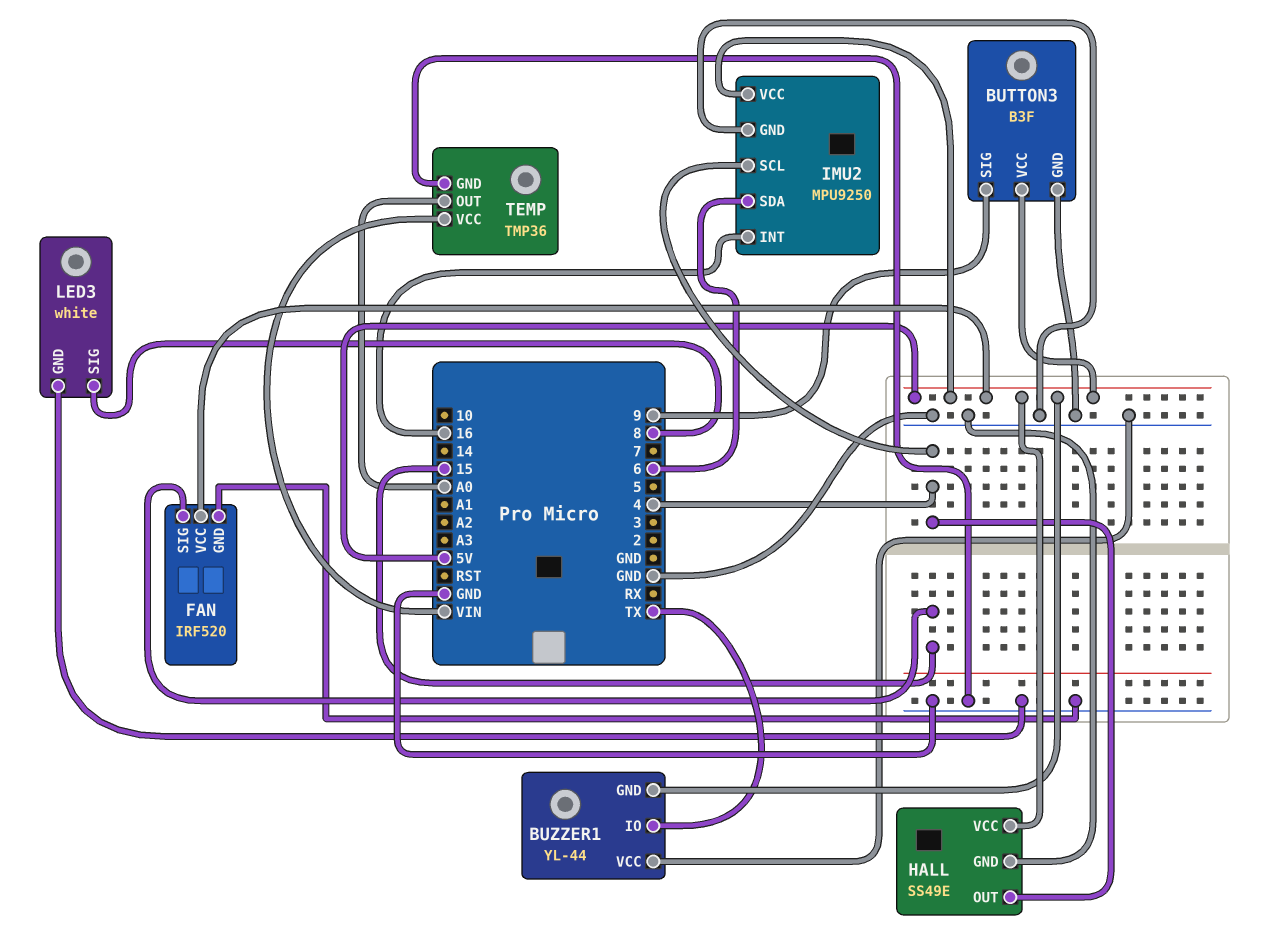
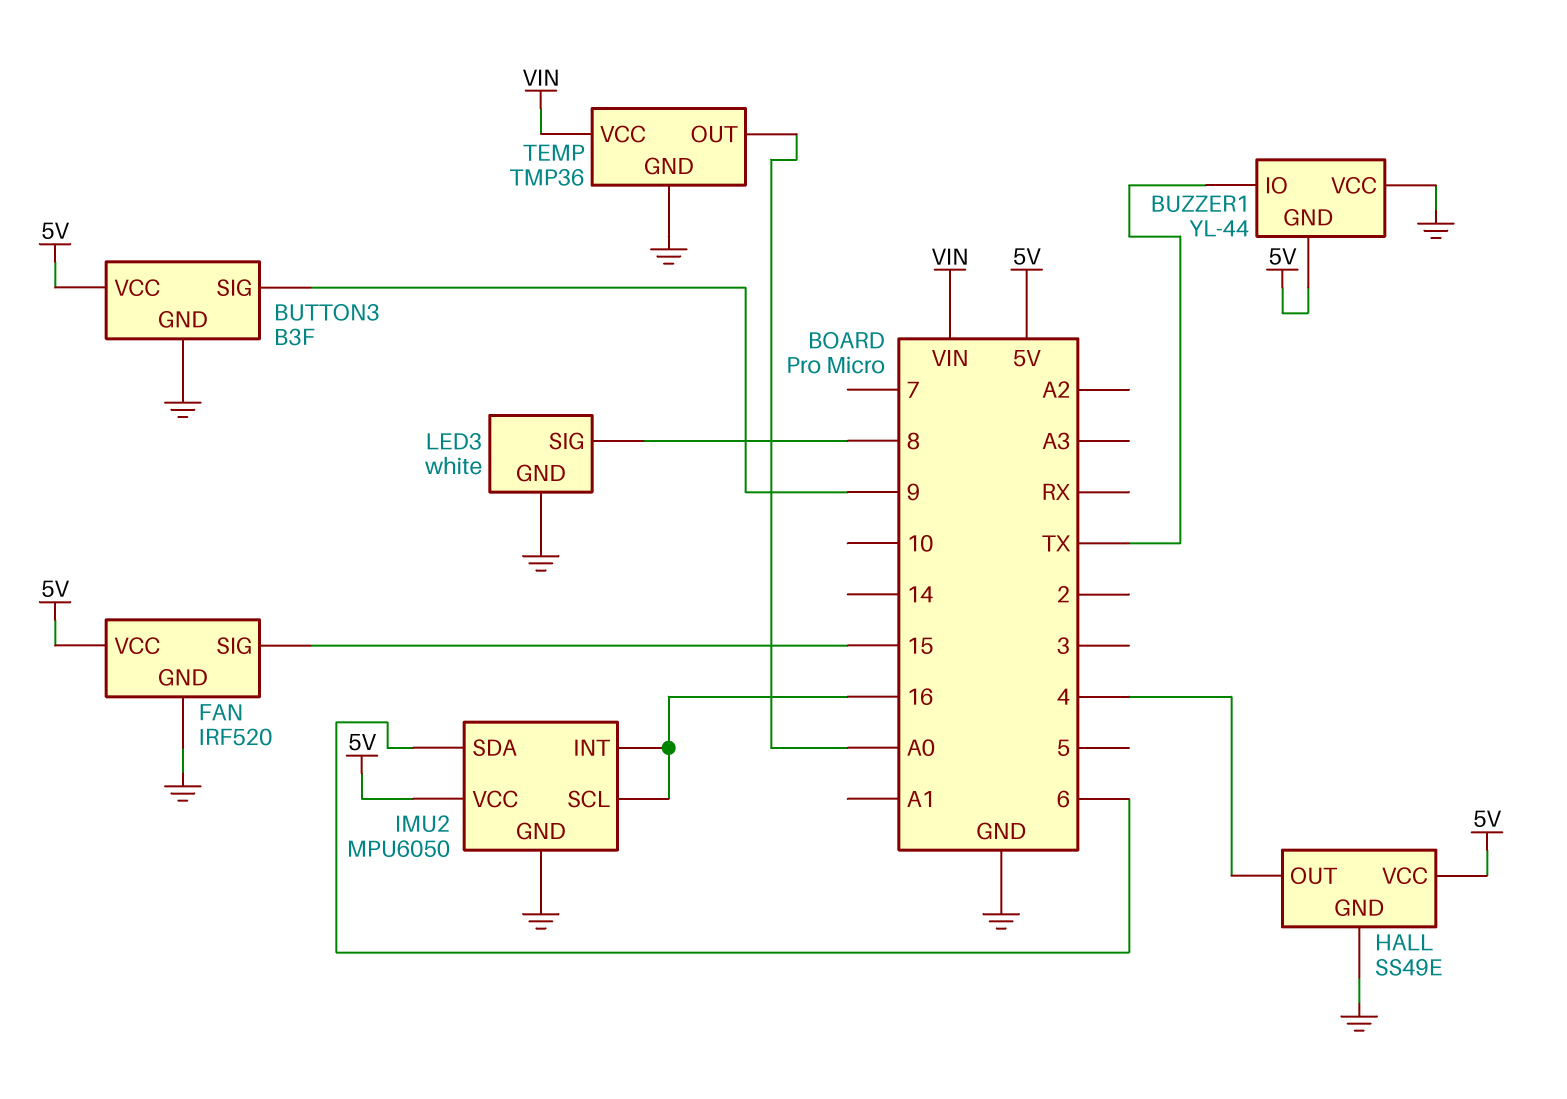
IMU2: MPU9250 -> MPU6050
IMU2 pin SCL: 4 -> 16

